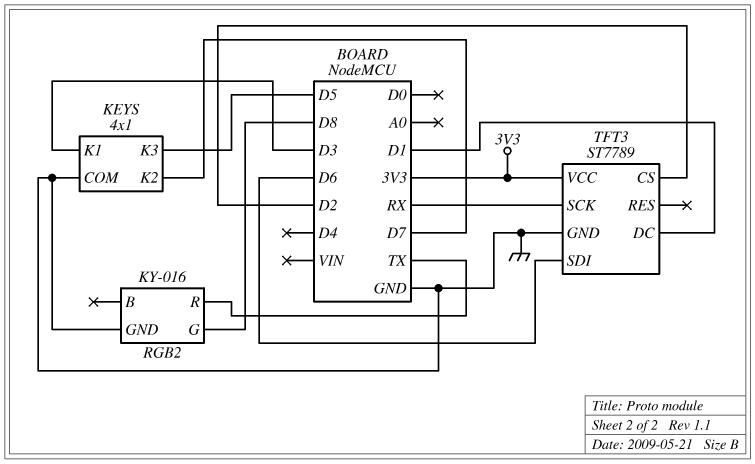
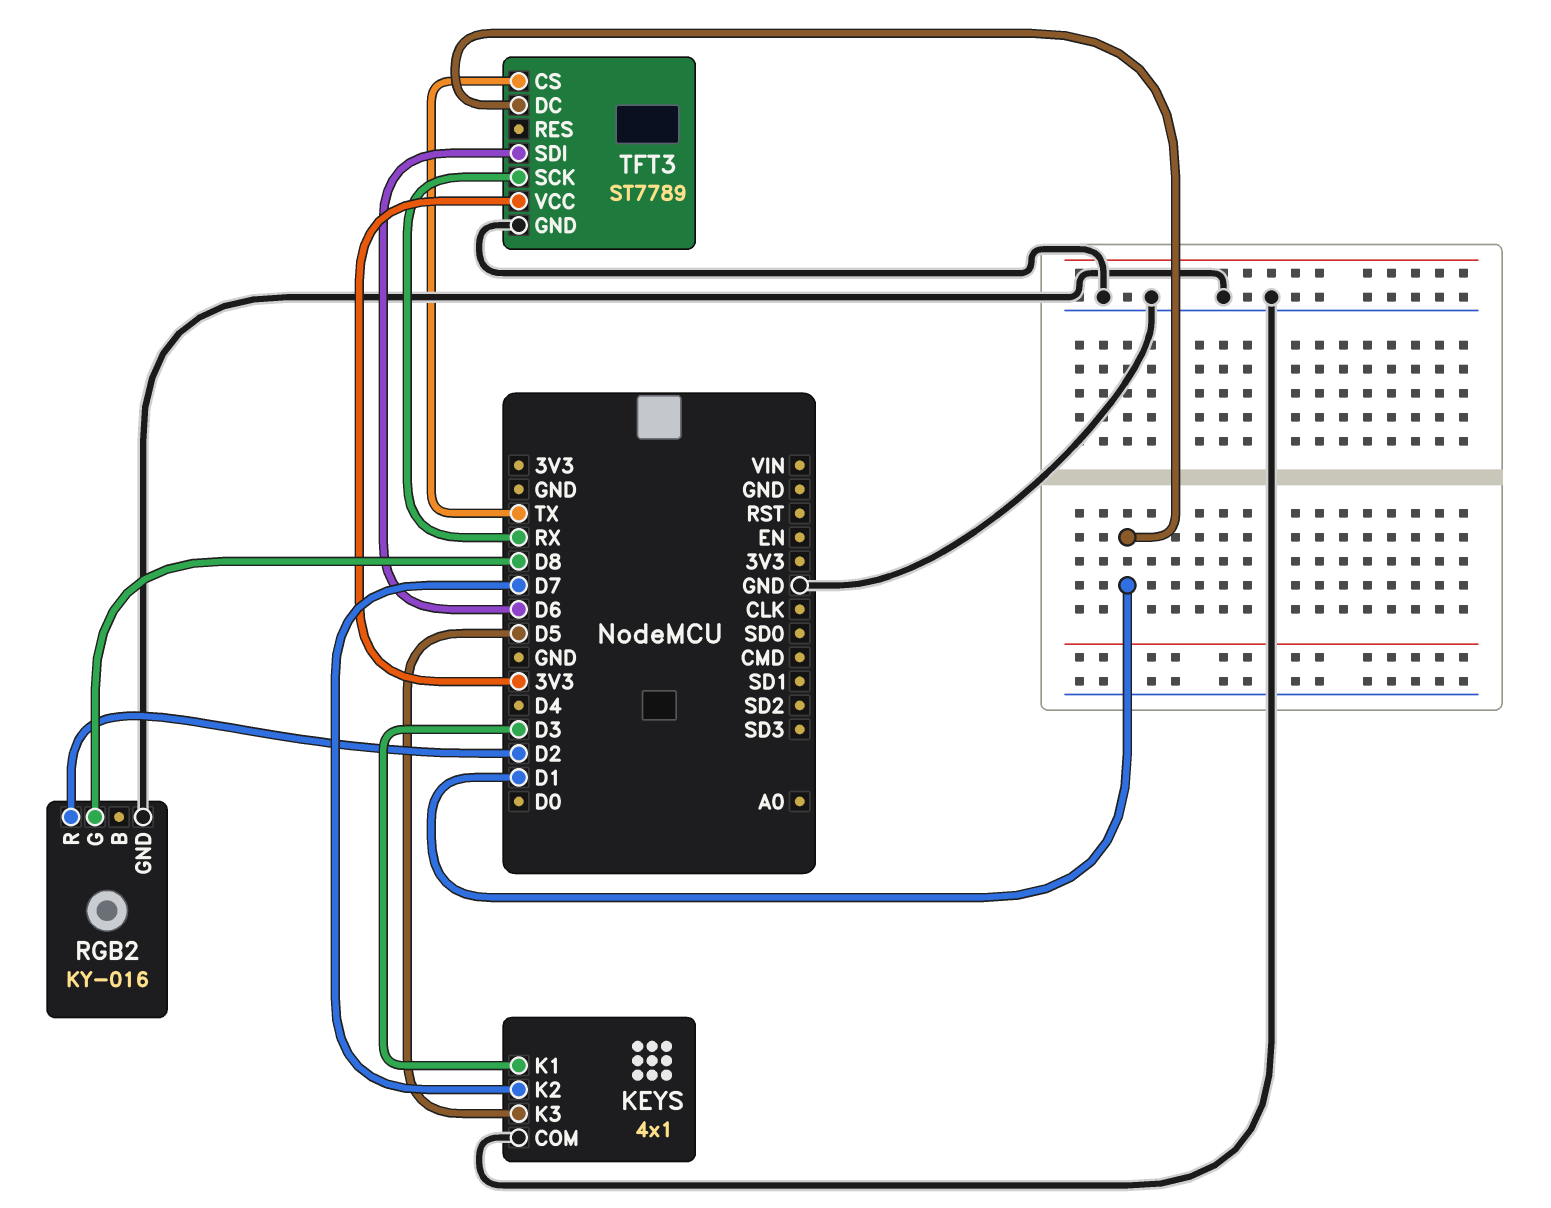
RGB2 pin R: TX -> D2
TFT3 pin CS: D2 -> TX

